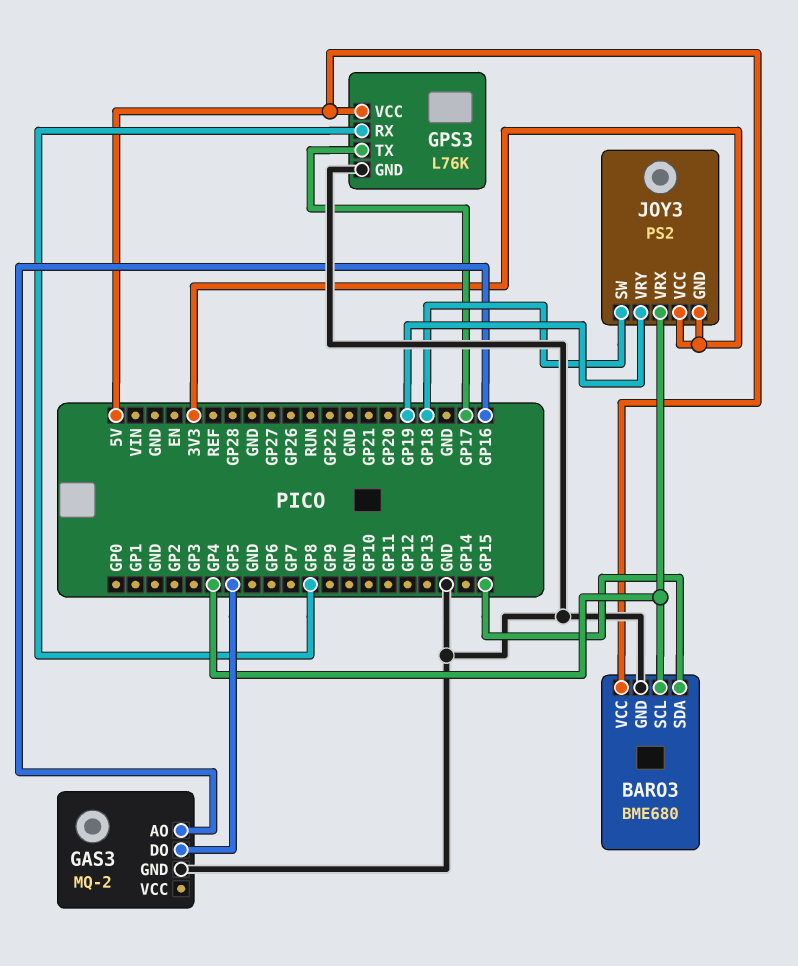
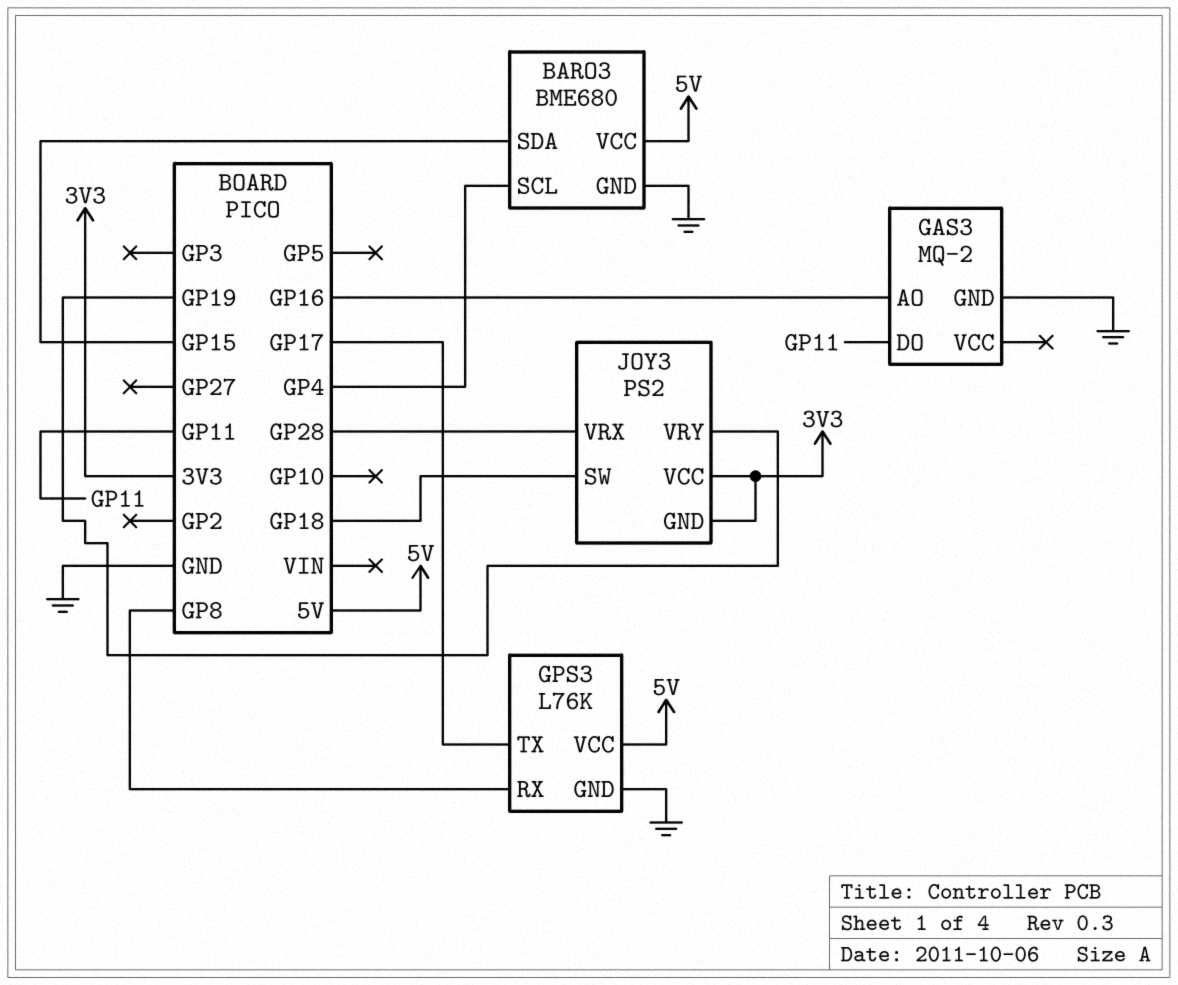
GAS3 pin DO: GP5 -> GP11
JOY3 pin VRX: GP4 -> GP28

